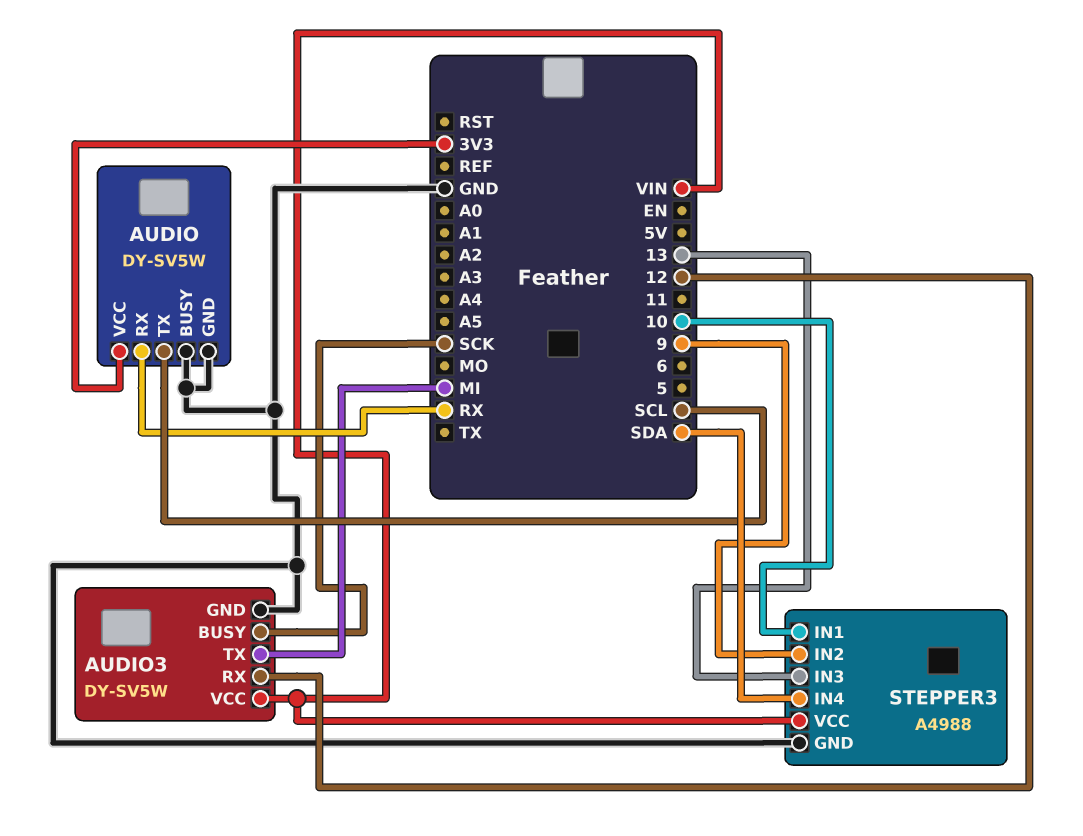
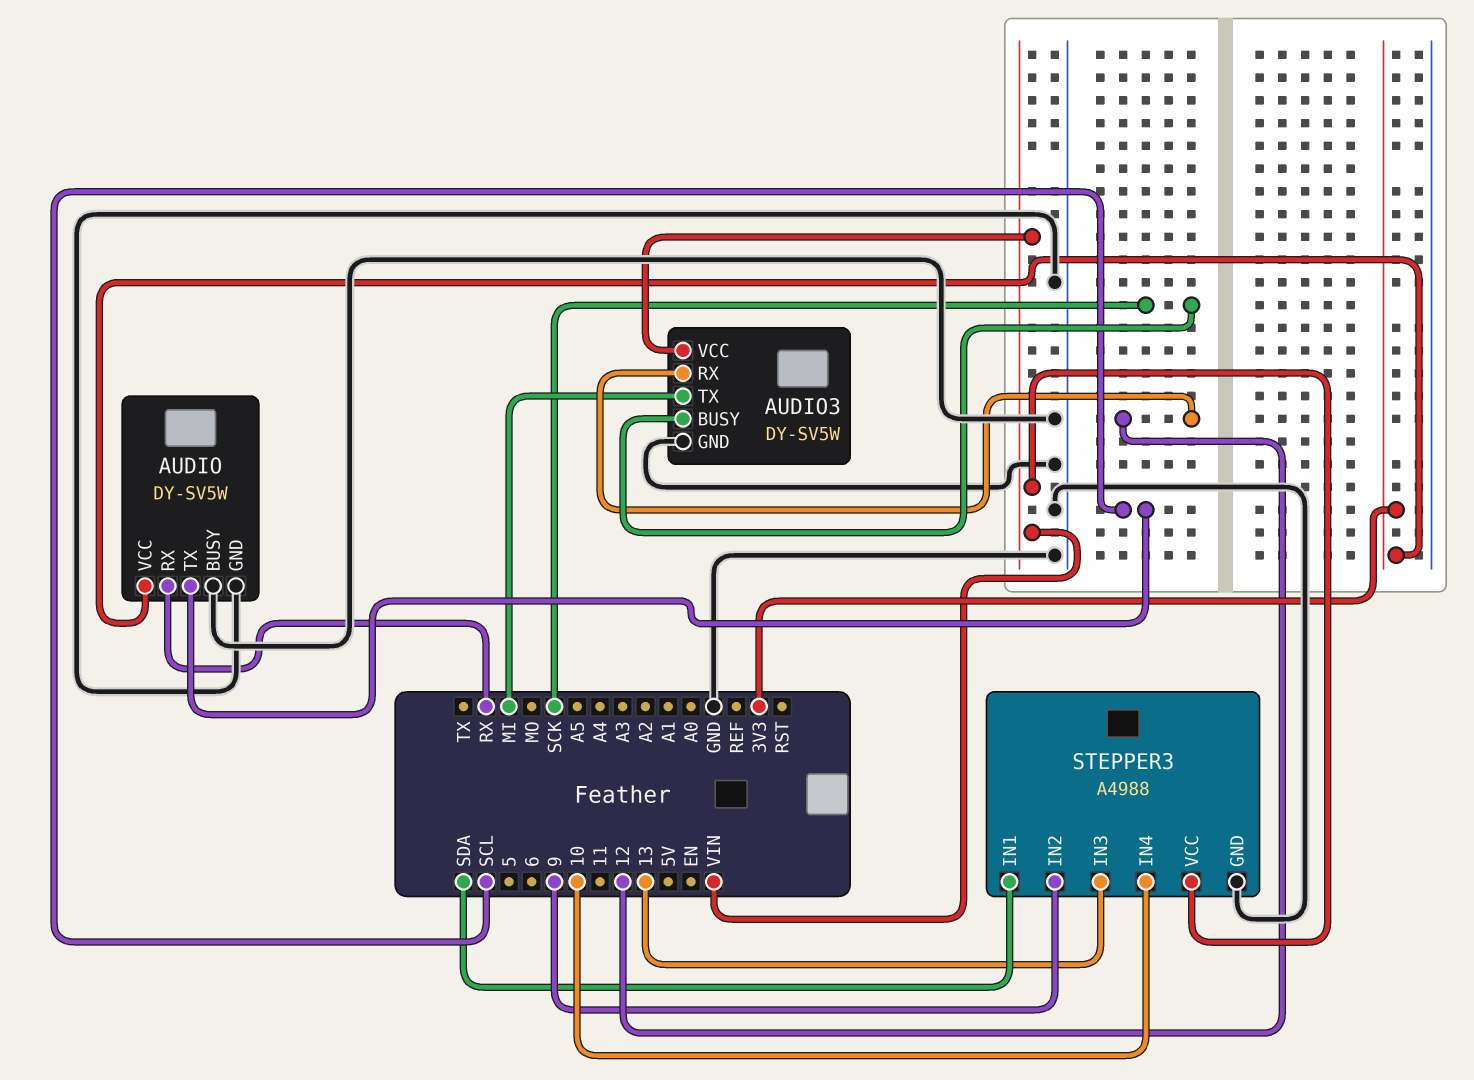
STEPPER3 pin IN1: 10 -> SDA
STEPPER3 pin IN4: SDA -> 10

